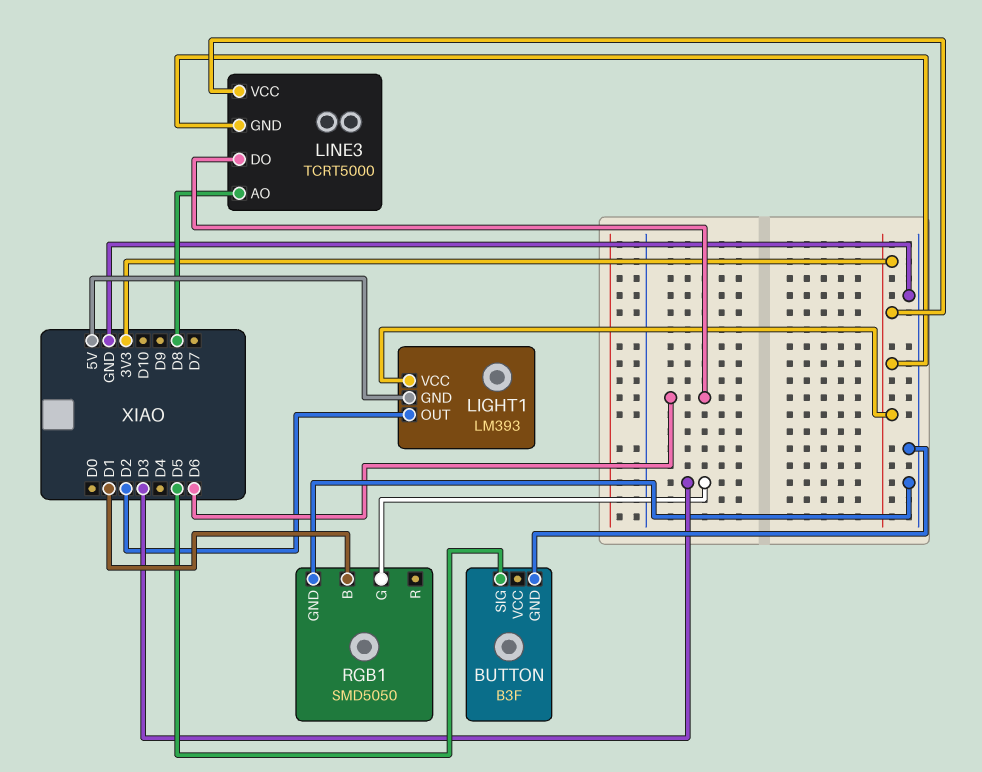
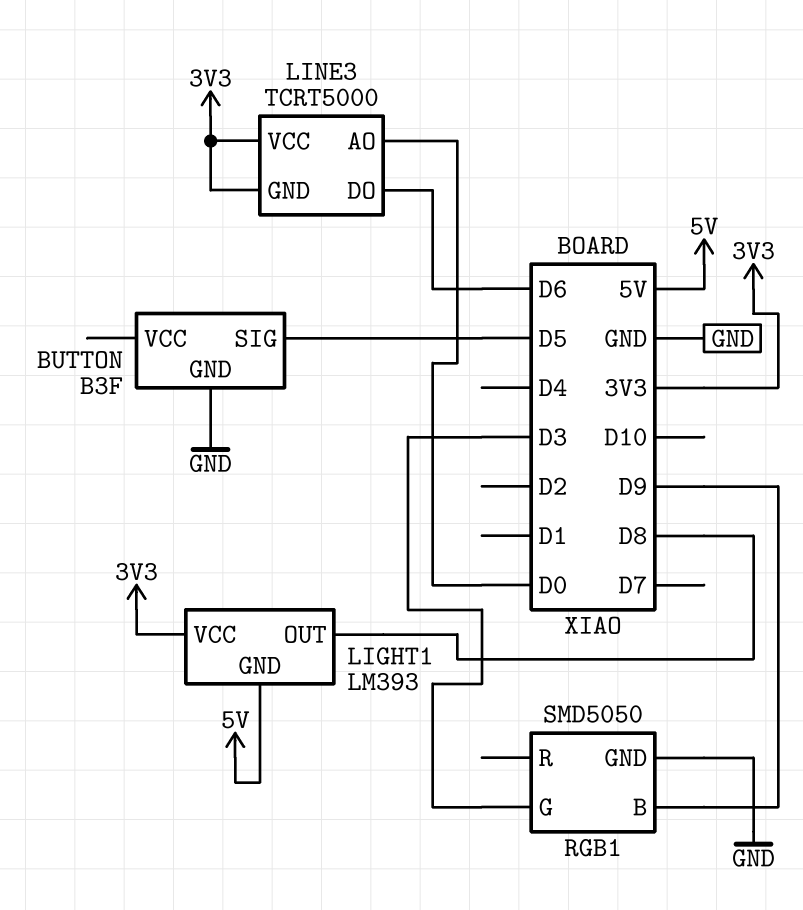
LIGHT1 pin OUT: D2 -> D8
LINE3 pin AO: D8 -> D0
RGB1 pin B: D1 -> D9

